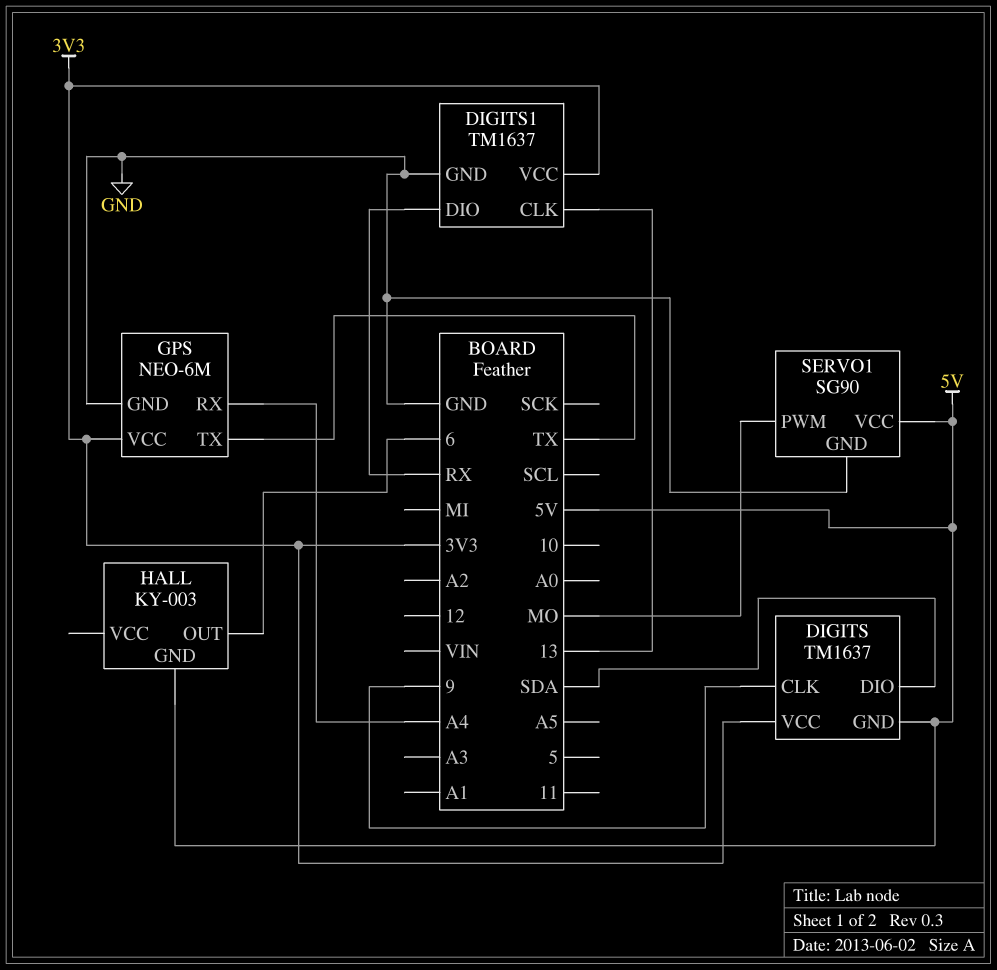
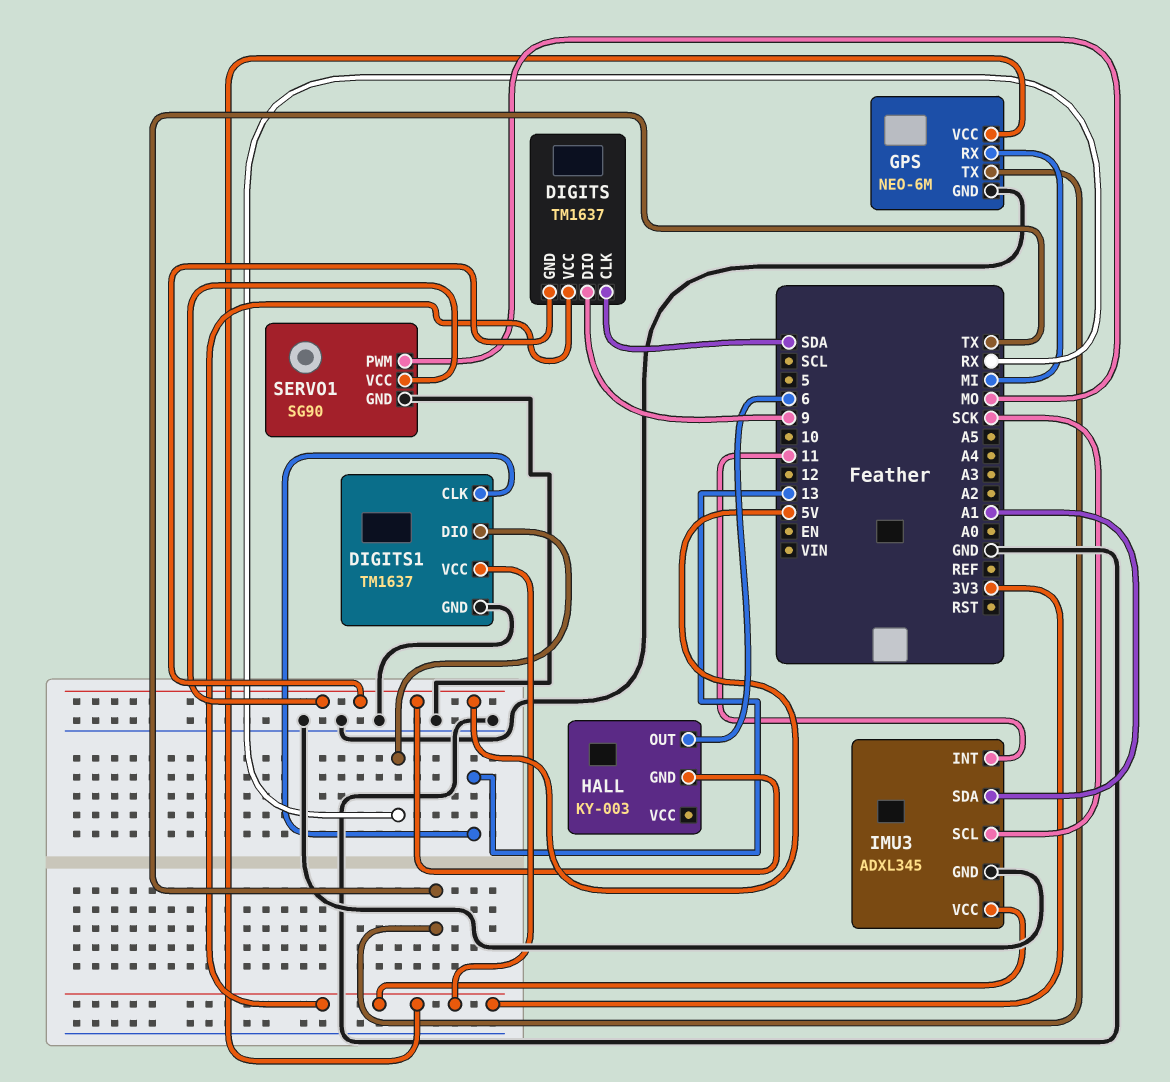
DIGITS pin CLK: 9 -> SDA
DIGITS pin DIO: SDA -> 9
GPS pin RX: A4 -> MI
IMU3: none -> ADXL345
IMU3 pin GND: none -> GND
IMU3 pin INT: none -> 11
IMU3 pin SCL: none -> SCK
IMU3 pin SDA: none -> A1
IMU3 pin VCC: none -> 3V3

